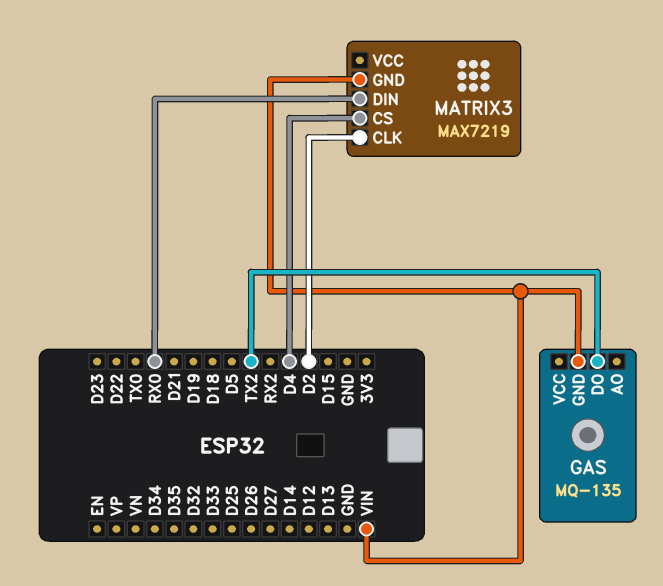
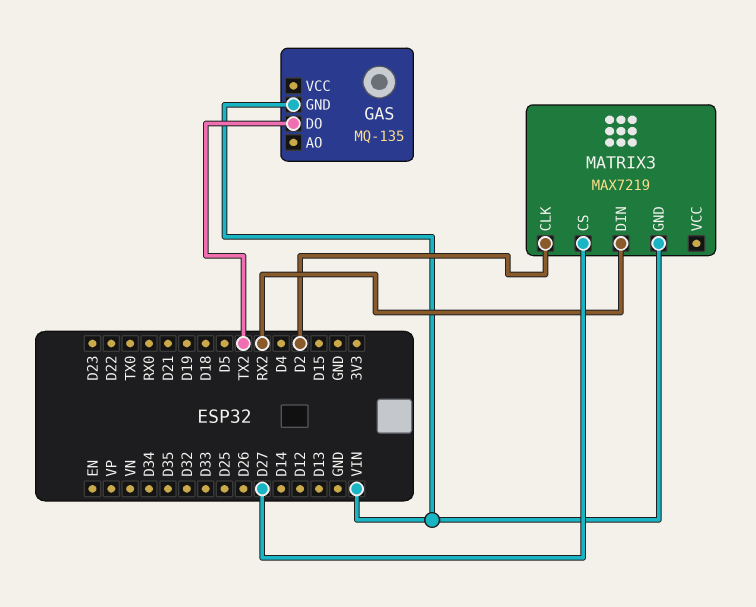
MATRIX3 pin CS: D4 -> D27
MATRIX3 pin DIN: RX0 -> RX2

